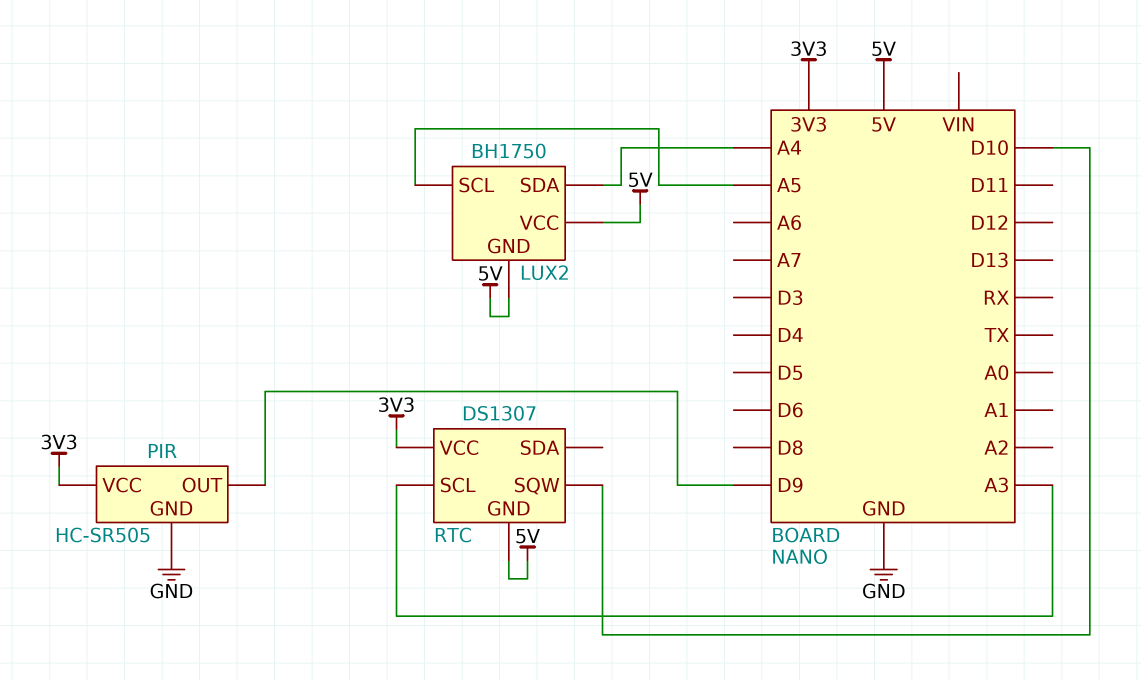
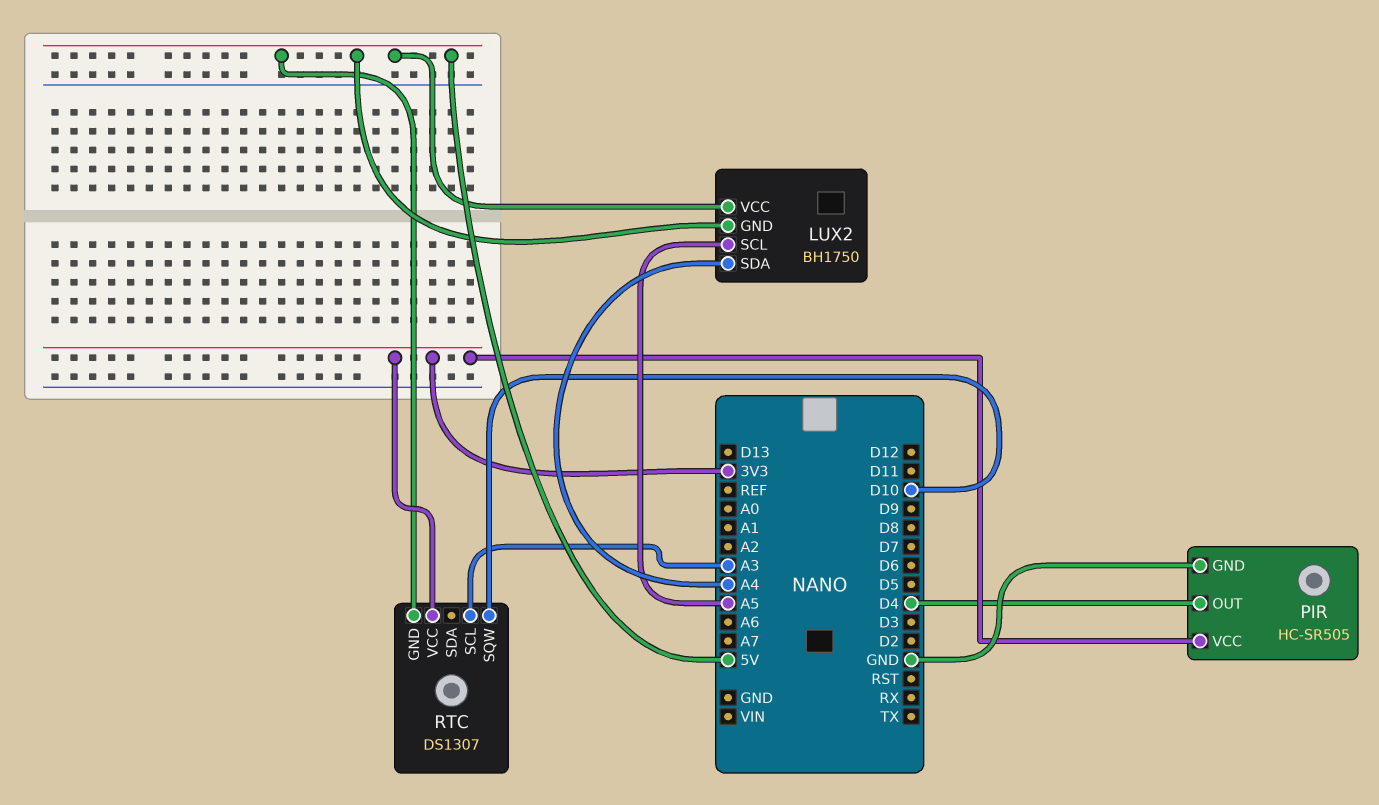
PIR pin OUT: D9 -> D4

